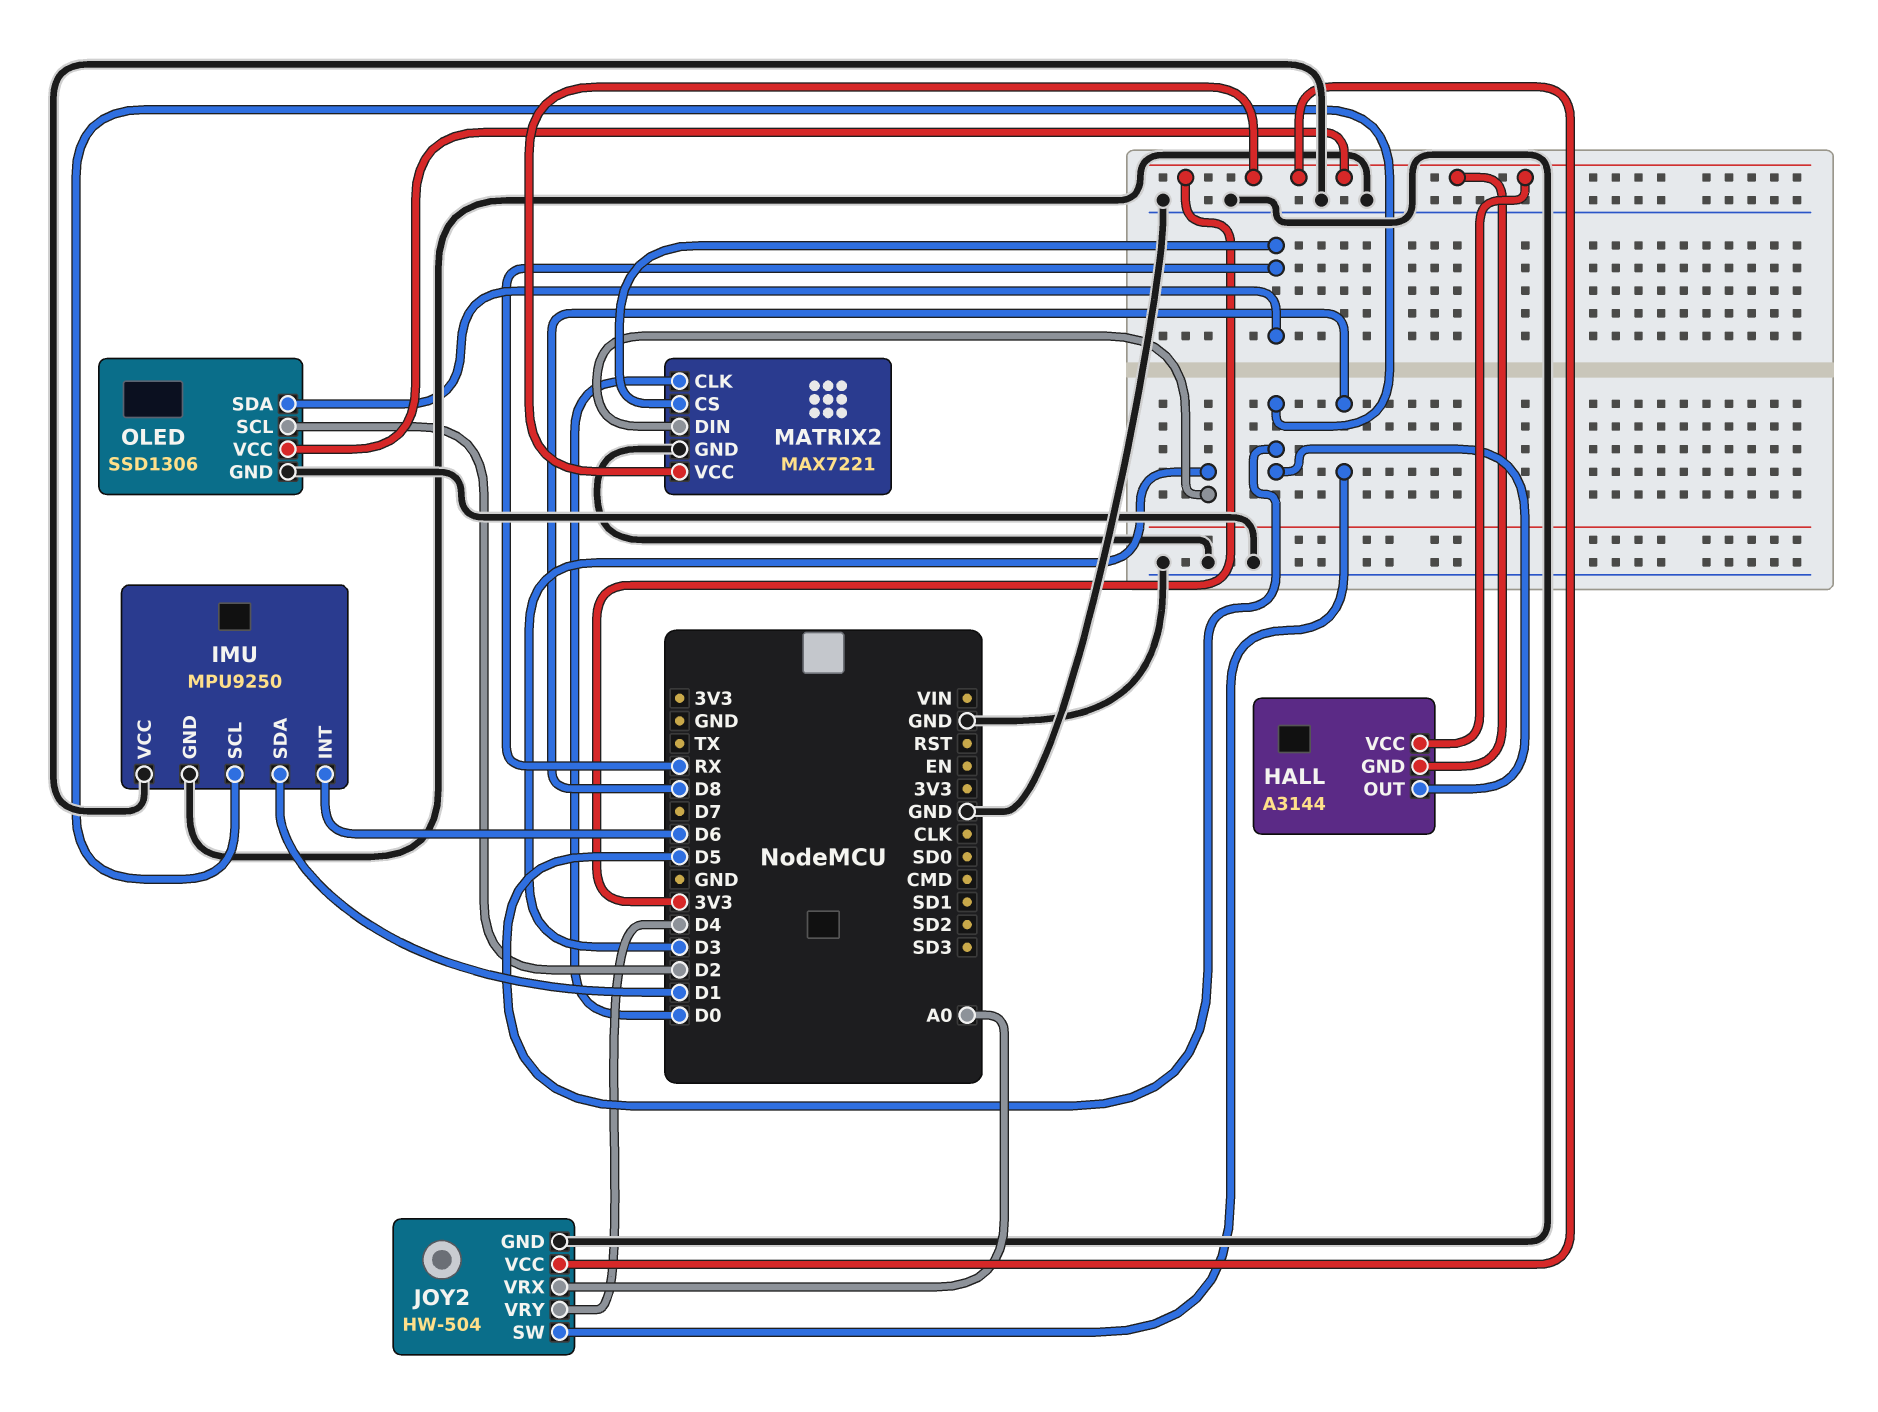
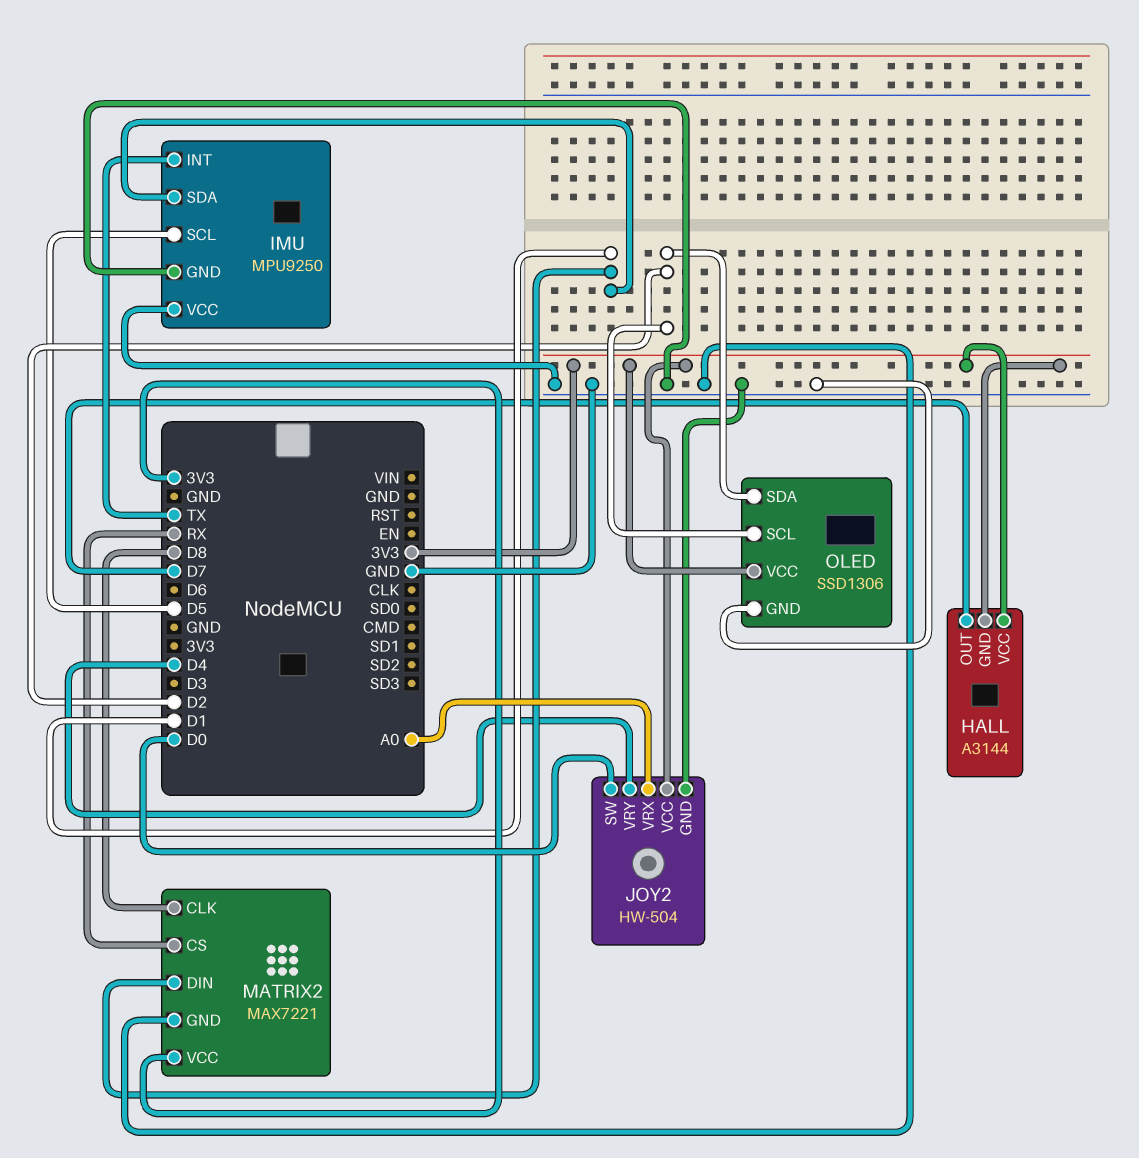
HALL pin OUT: D5 -> D7
IMU pin INT: D6 -> TX
JOY2 pin SW: D8 -> D0
MATRIX2 pin CLK: D0 -> D8
MATRIX2 pin DIN: D3 -> D1
OLED pin SDA: RX -> D2

